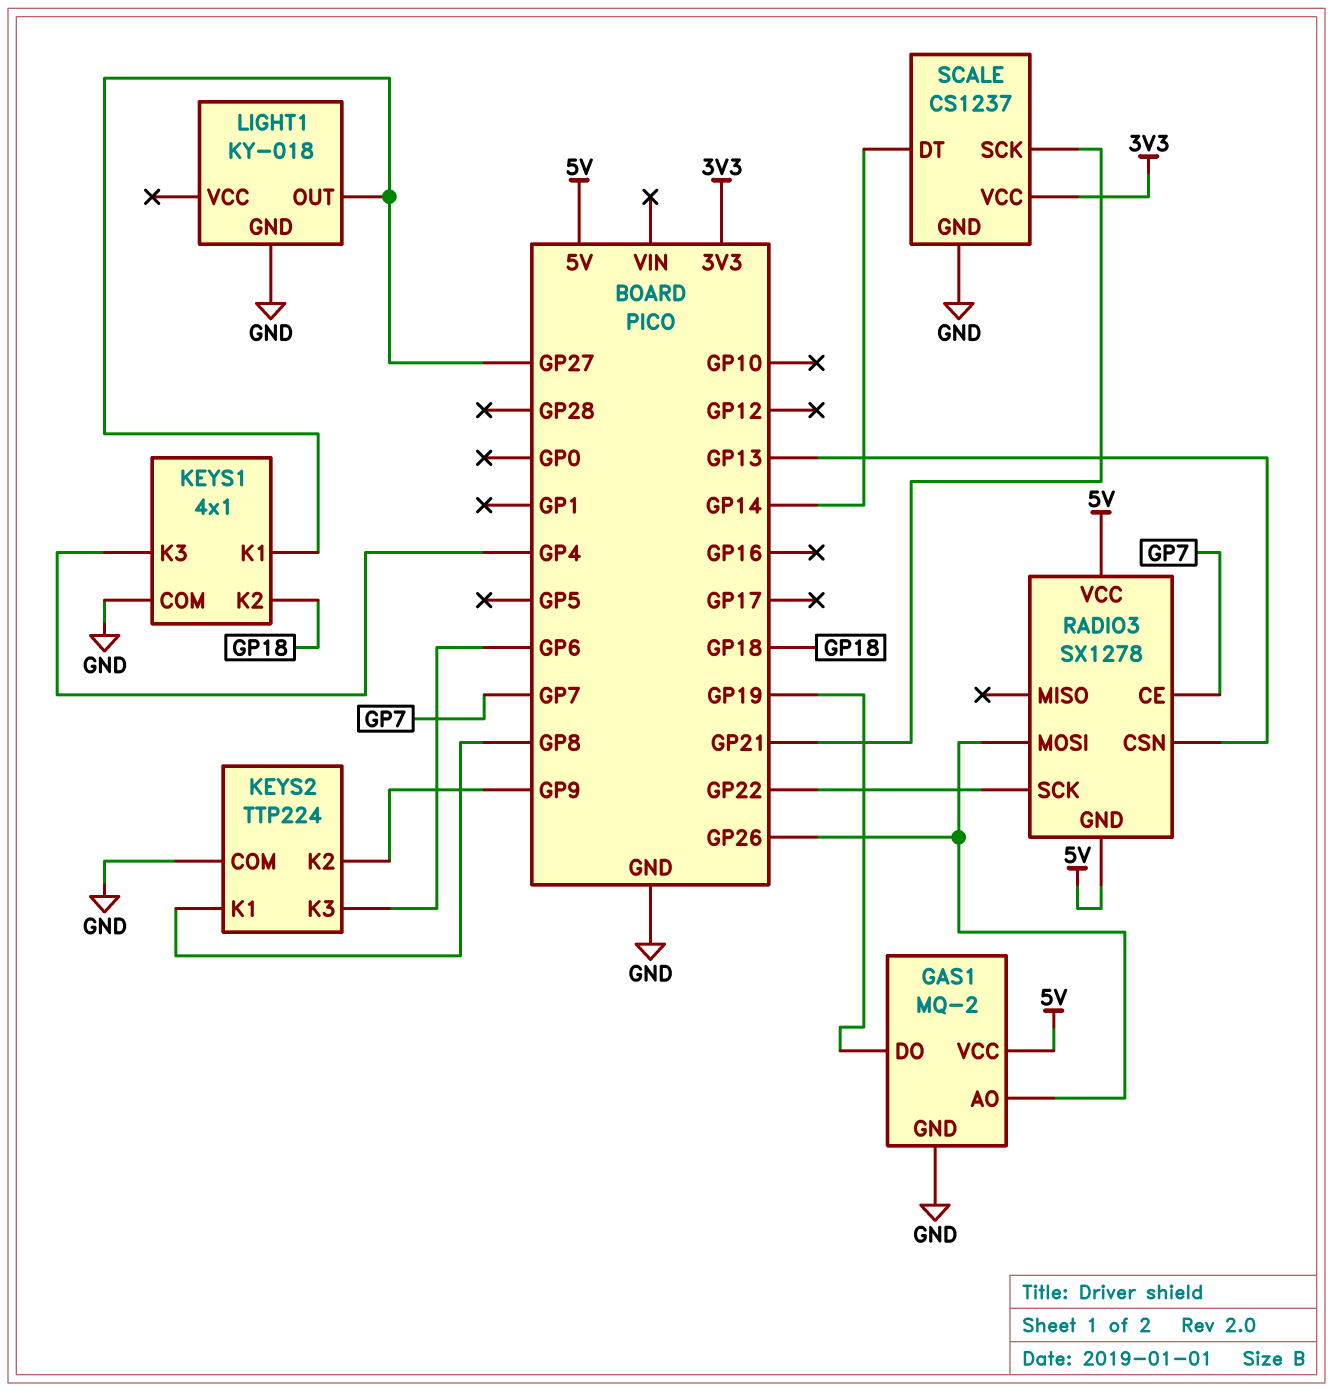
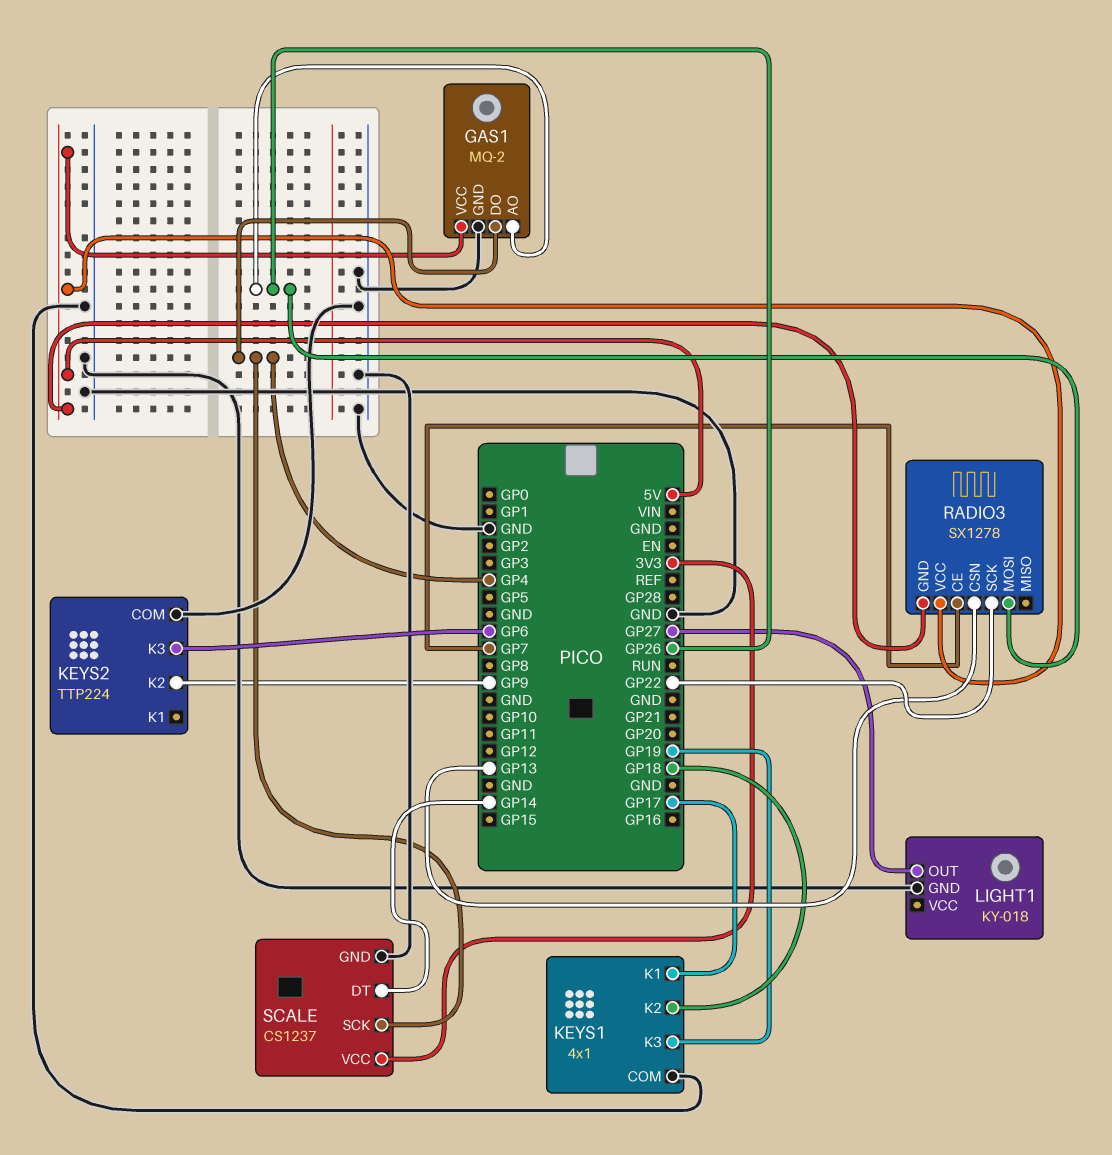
GAS1 pin DO: GP19 -> GP4
KEYS1 pin K1: GP27 -> GP17
KEYS1 pin K3: GP4 -> GP19
KEYS2 pin K1: GP8 -> none
SCALE pin SCK: GP21 -> GP4

